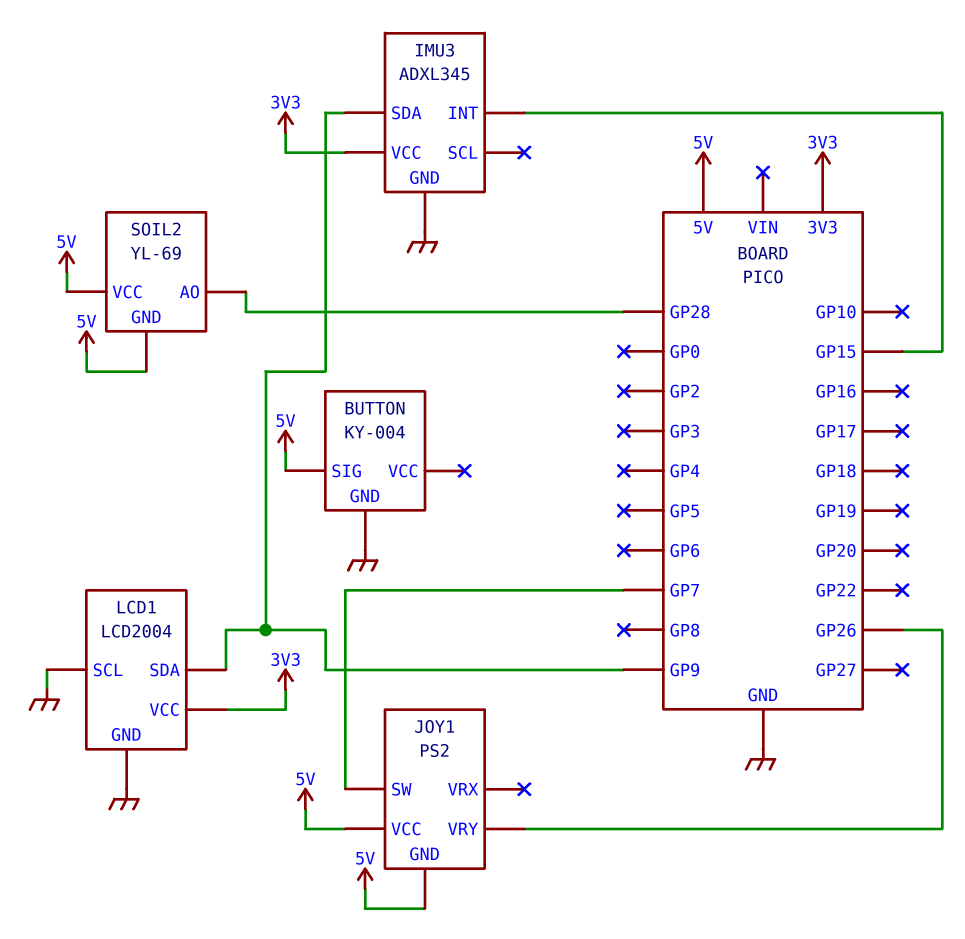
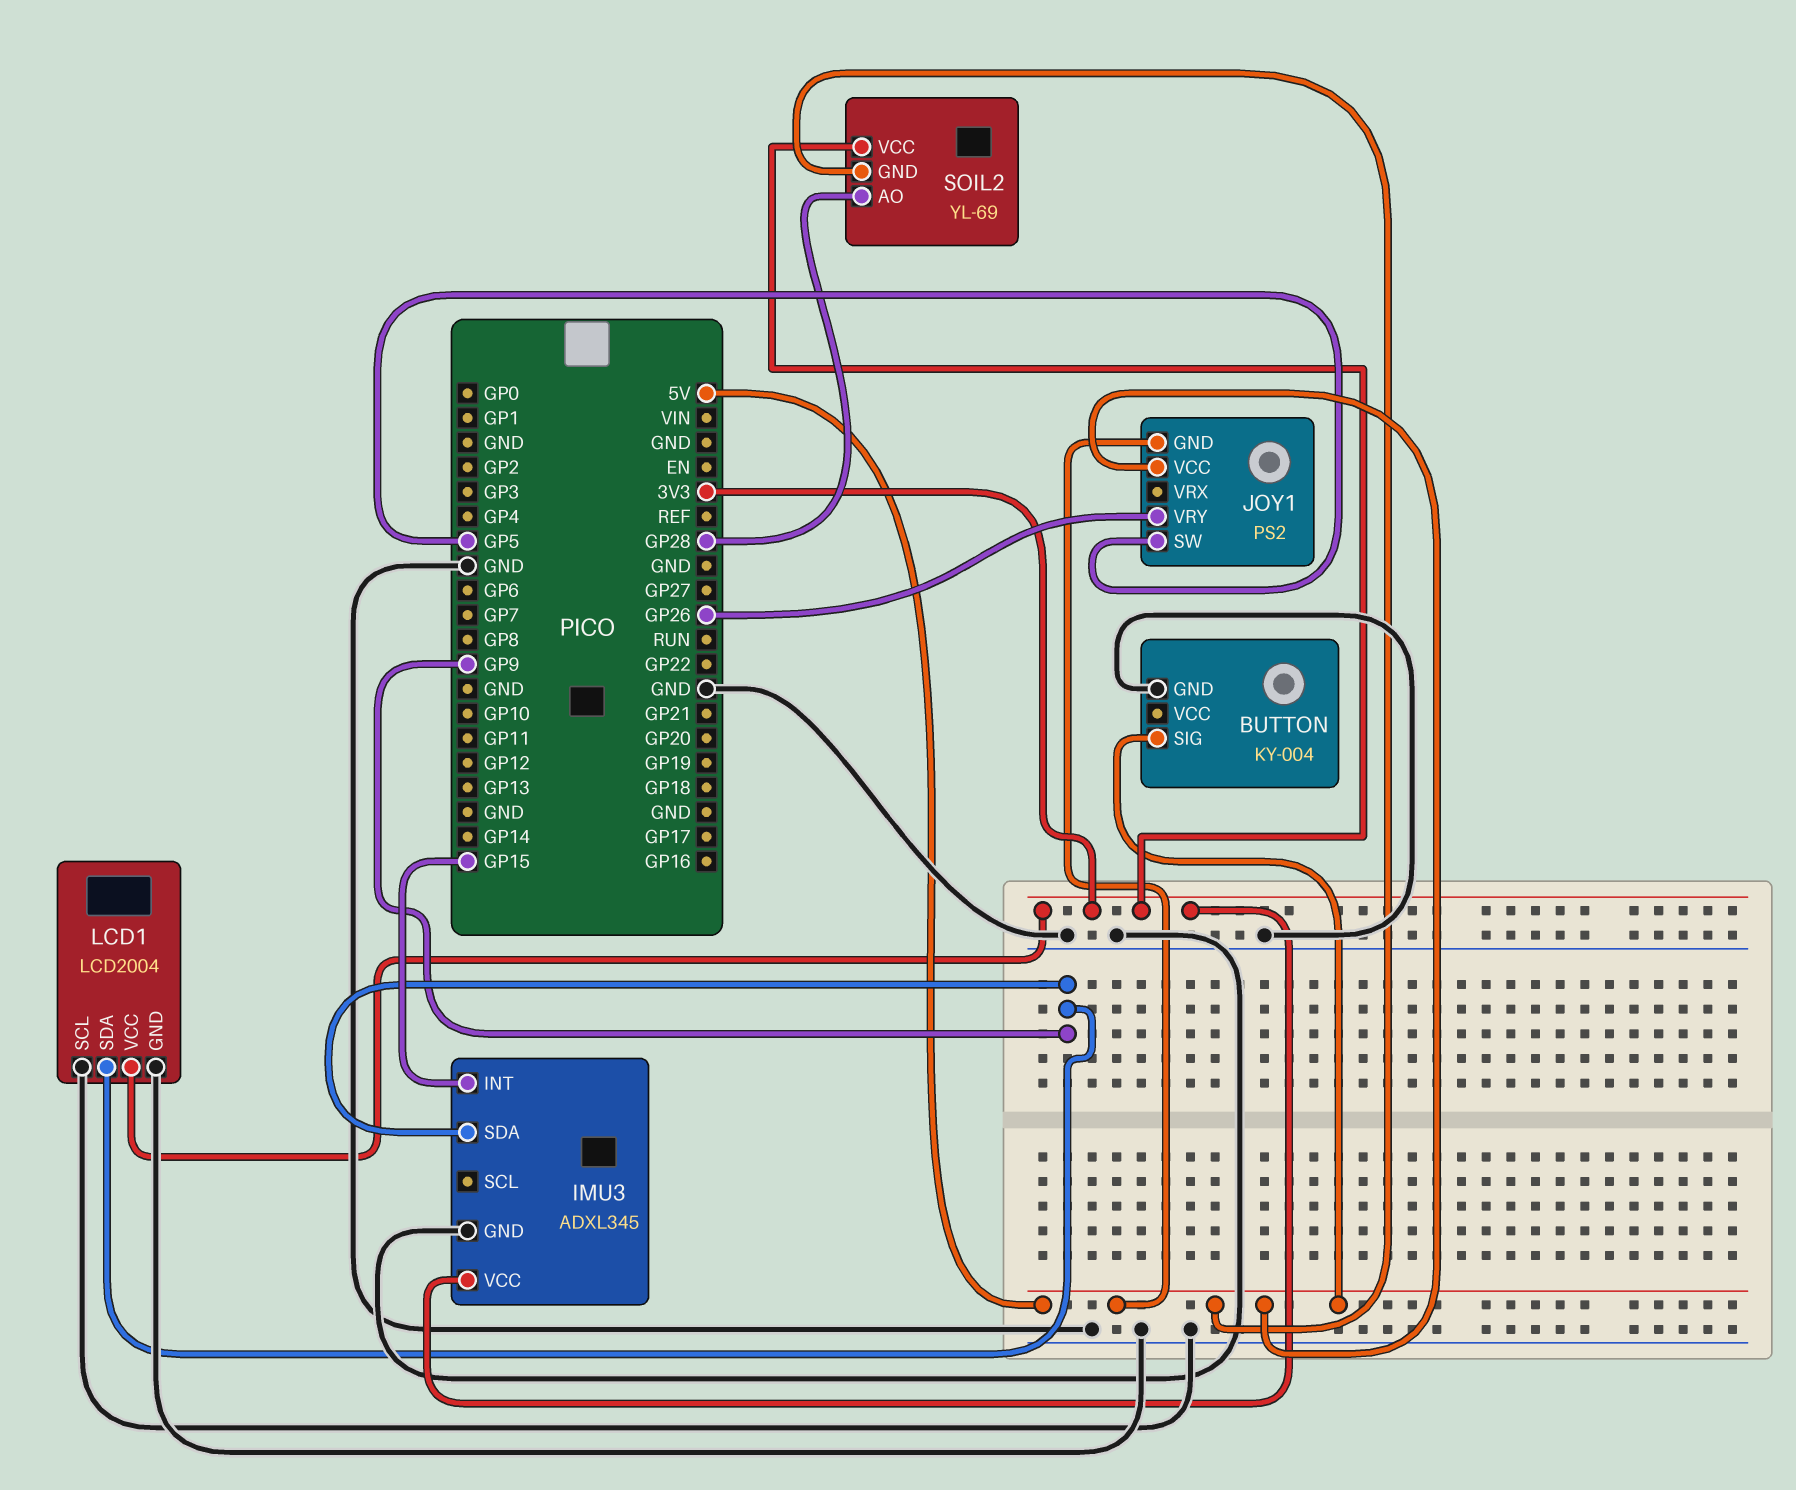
JOY1 pin SW: GP7 -> GP5
SOIL2 pin VCC: 5V -> 3V3

